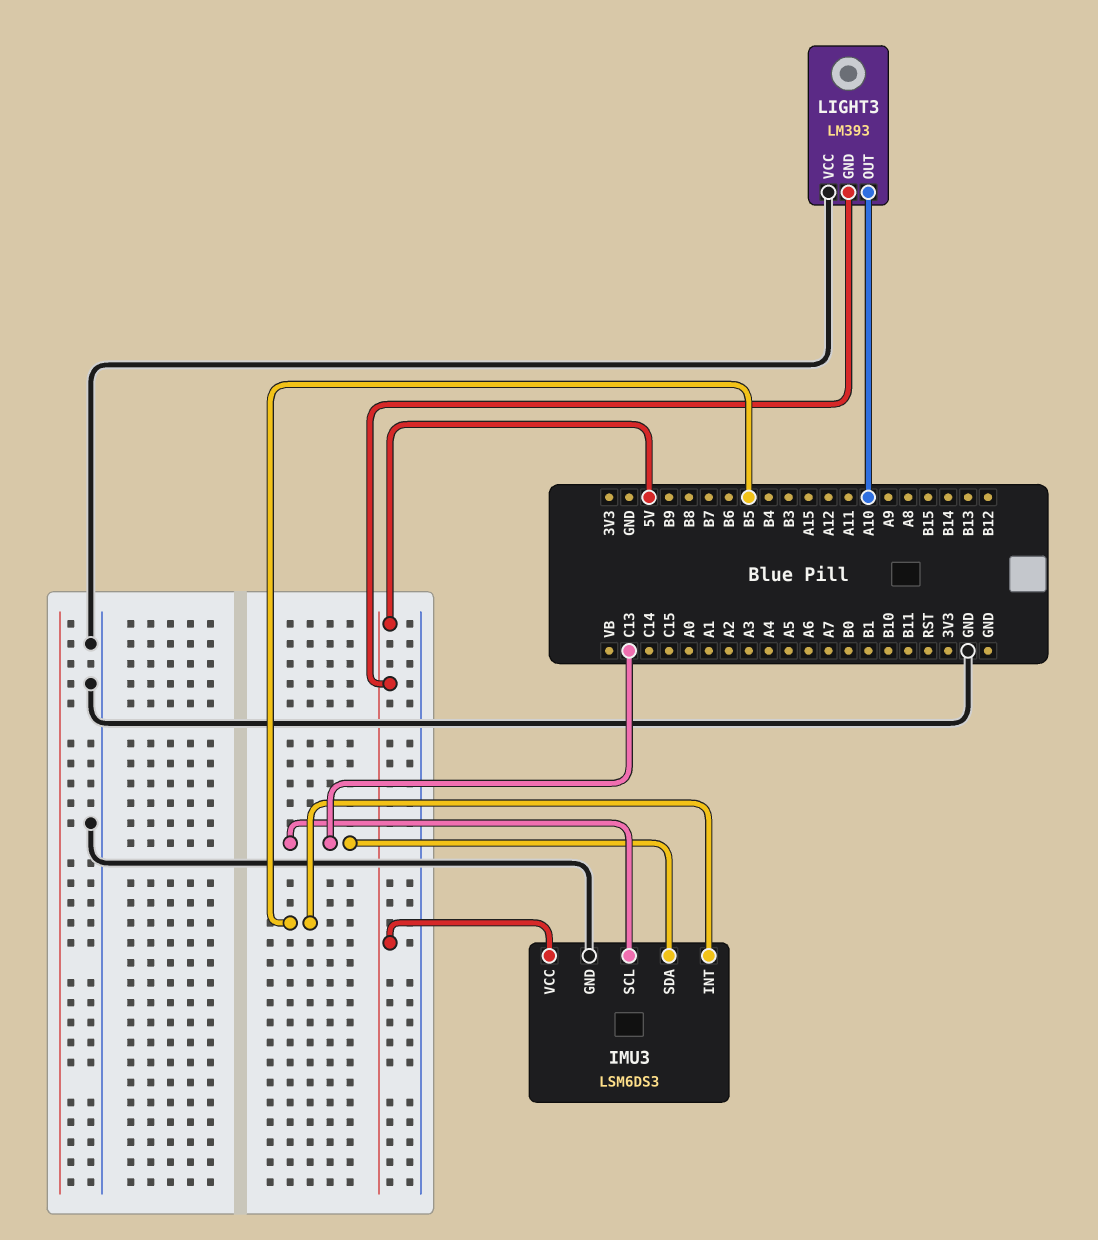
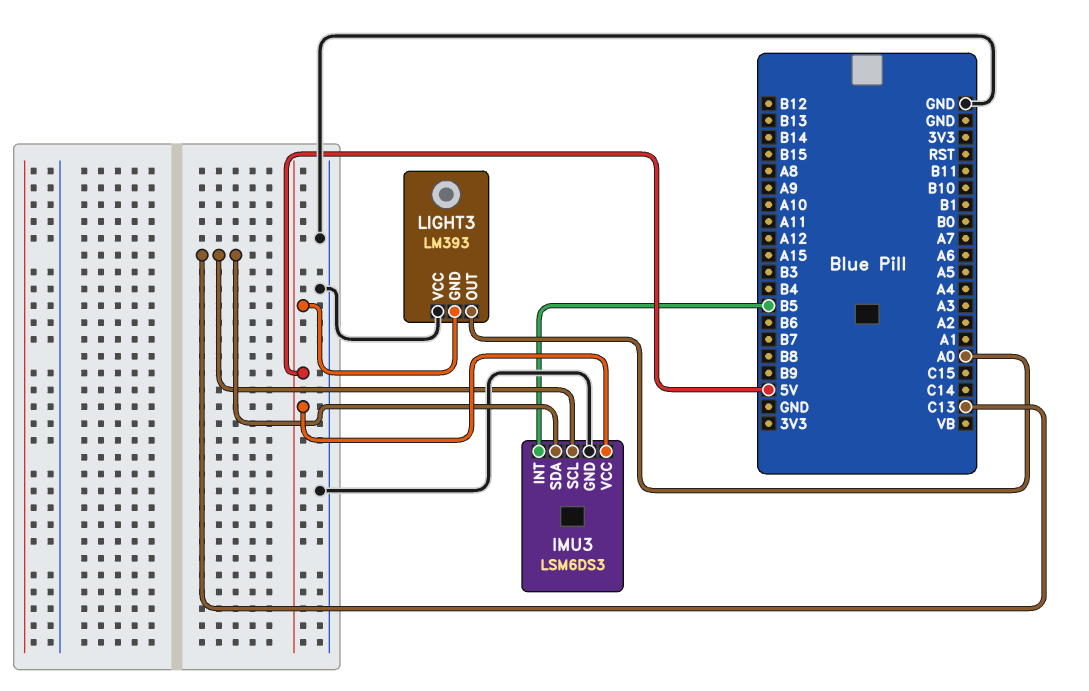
LIGHT3 pin OUT: A10 -> A0

